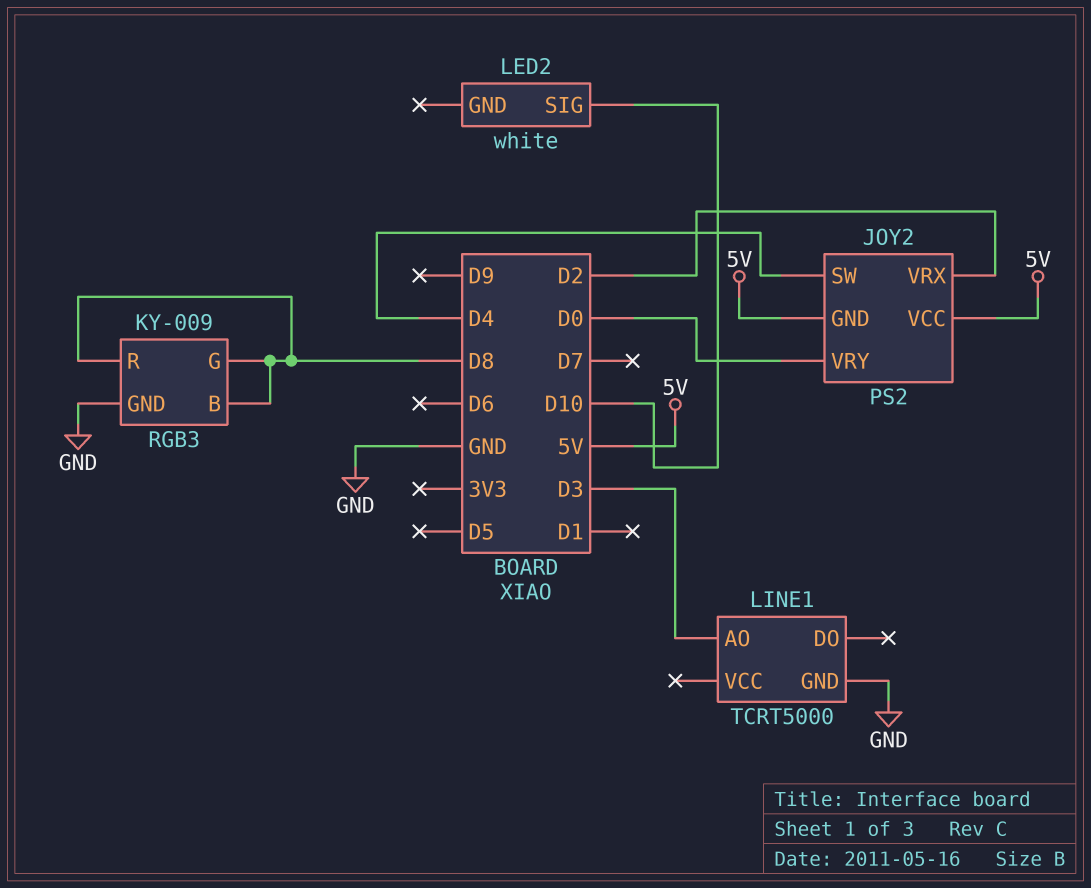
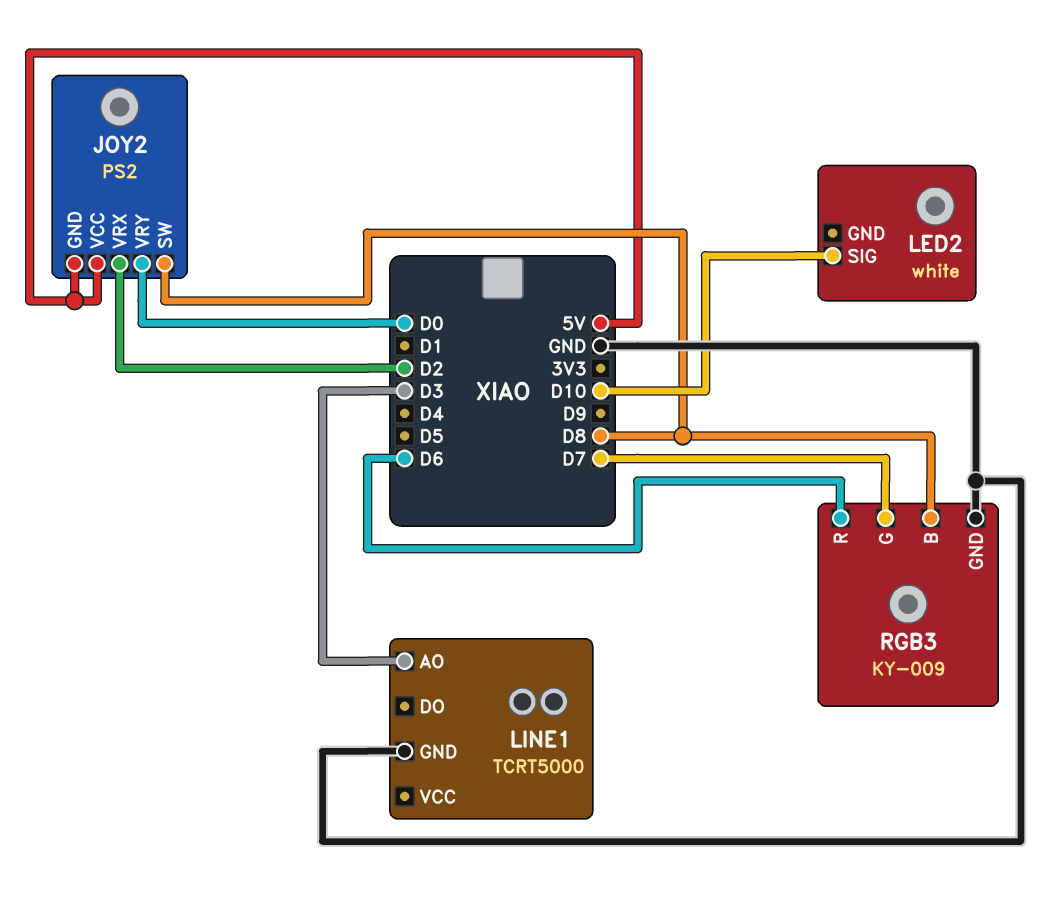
JOY2 pin SW: D4 -> D8
RGB3 pin G: D8 -> D7
RGB3 pin R: D8 -> D6

